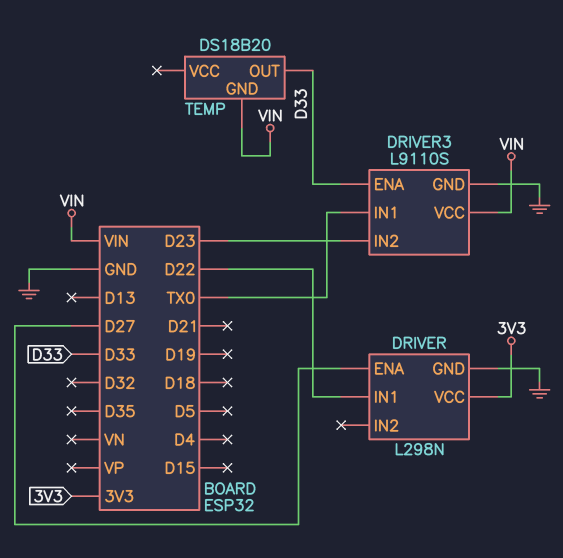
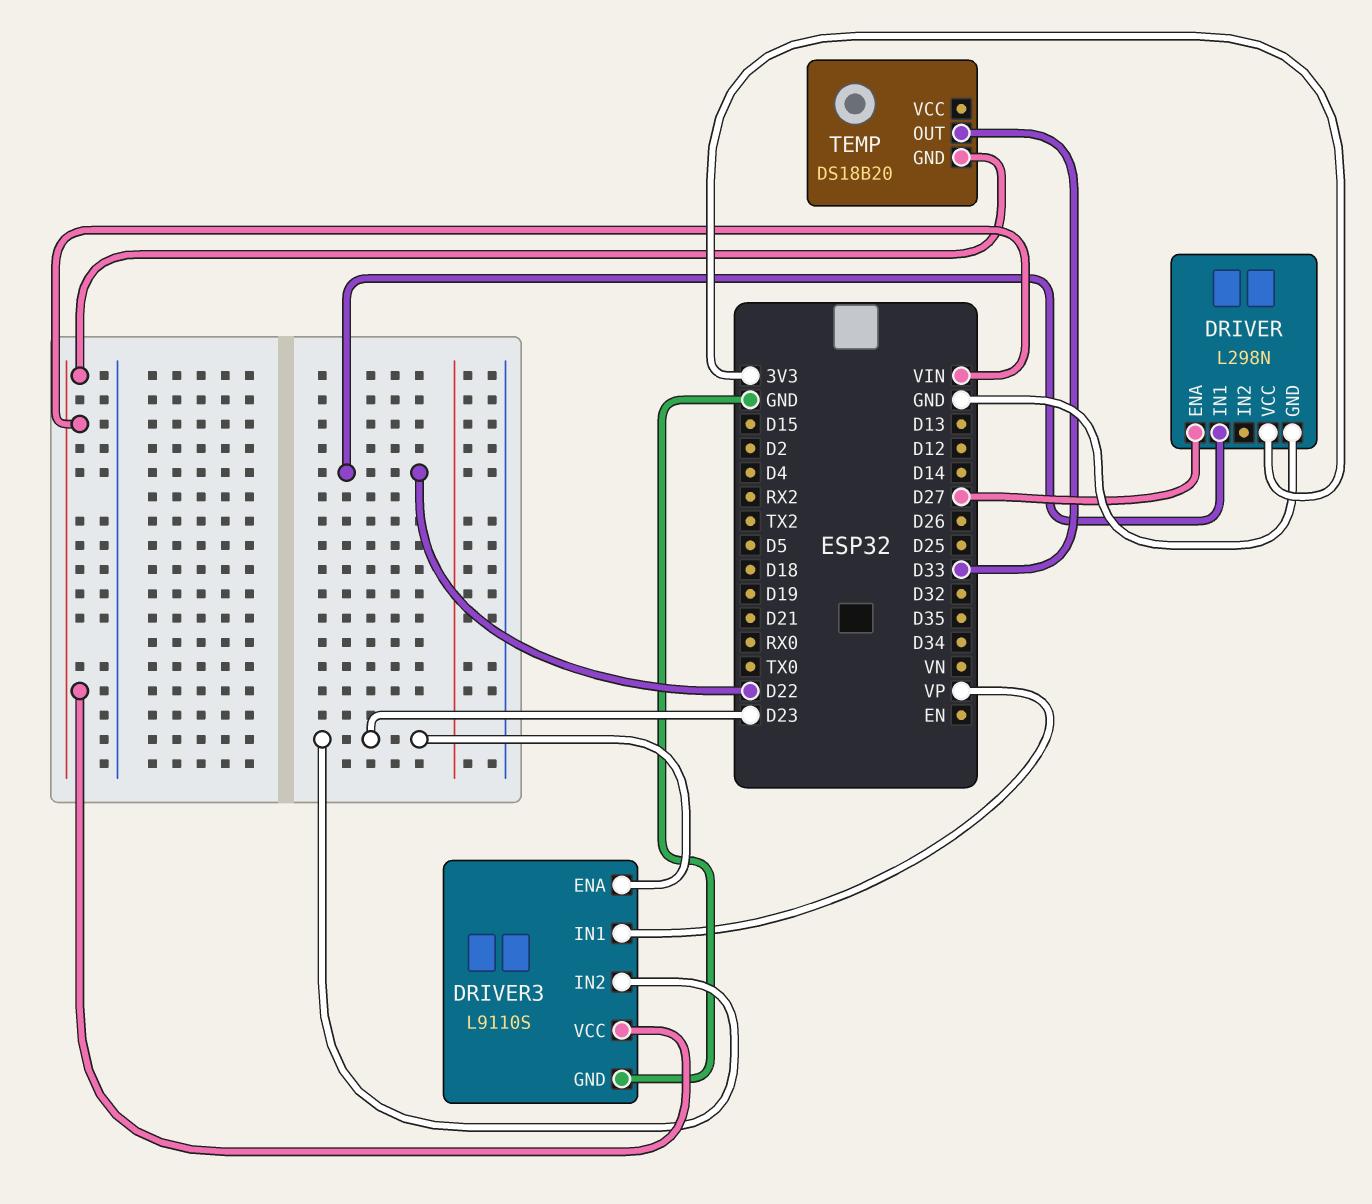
DRIVER3 pin ENA: D33 -> D23
DRIVER3 pin IN1: TX0 -> VP

